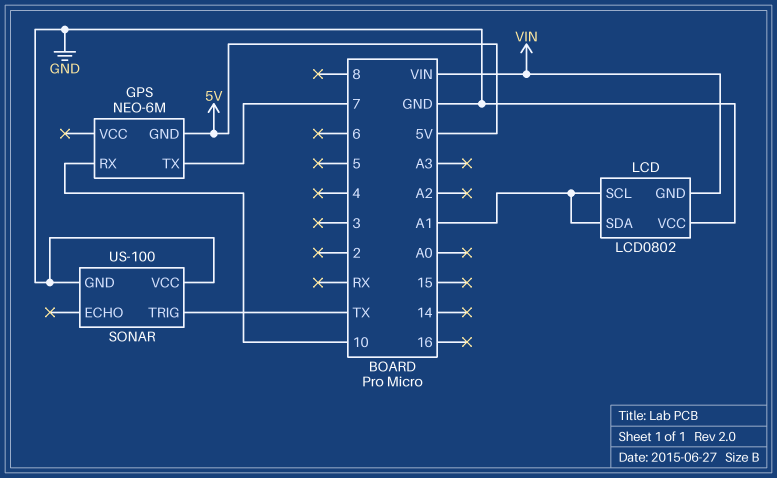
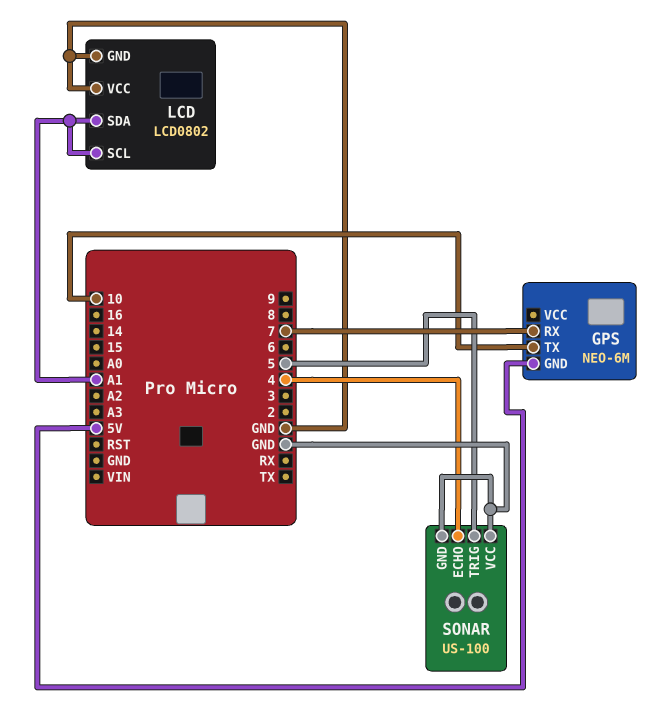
GPS pin RX: 10 -> 7
GPS pin TX: 7 -> 10
LCD pin GND: VIN -> GND
SONAR pin ECHO: none -> 4
SONAR pin TRIG: TX -> 5

